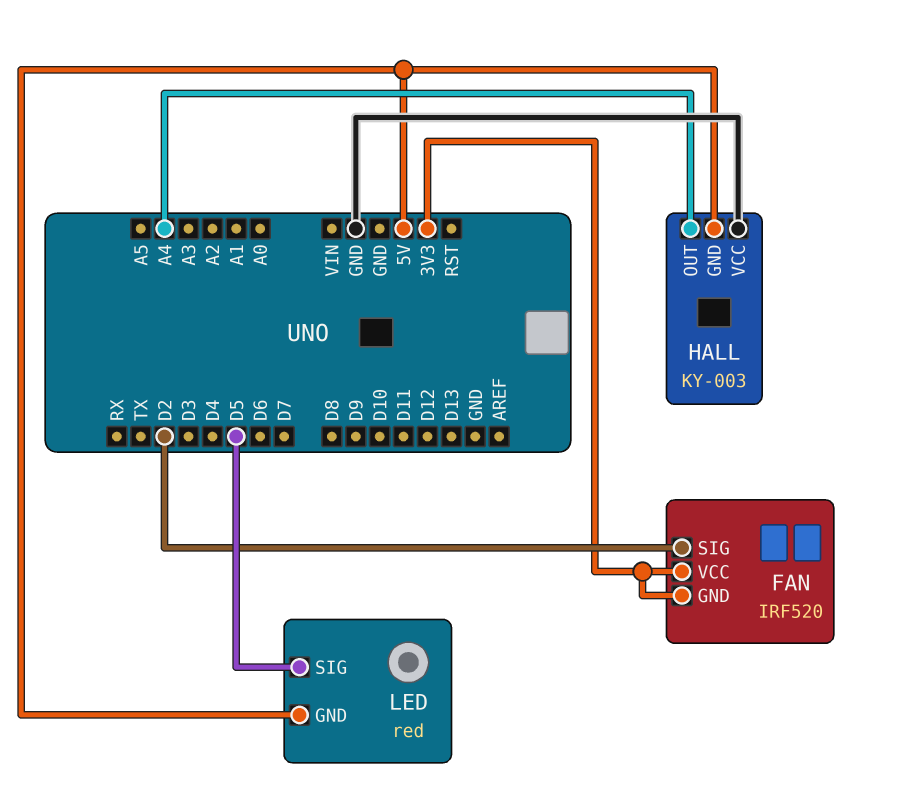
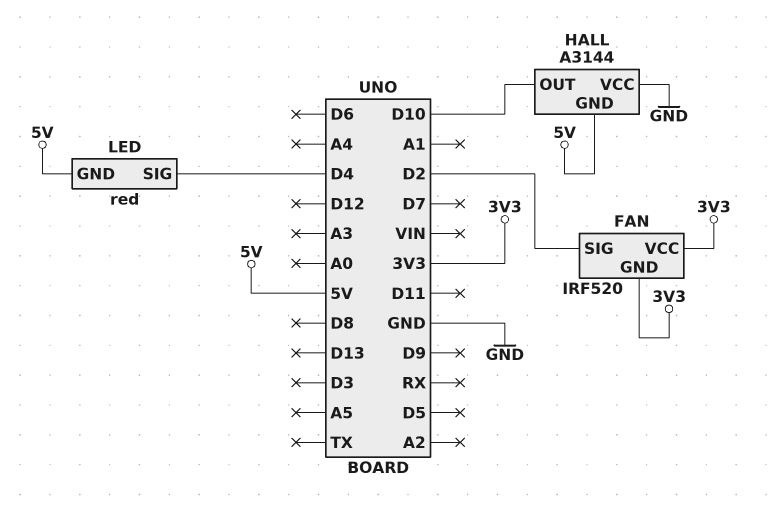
HALL: KY-003 -> A3144
HALL pin OUT: A4 -> D10
LED pin SIG: D5 -> D4

